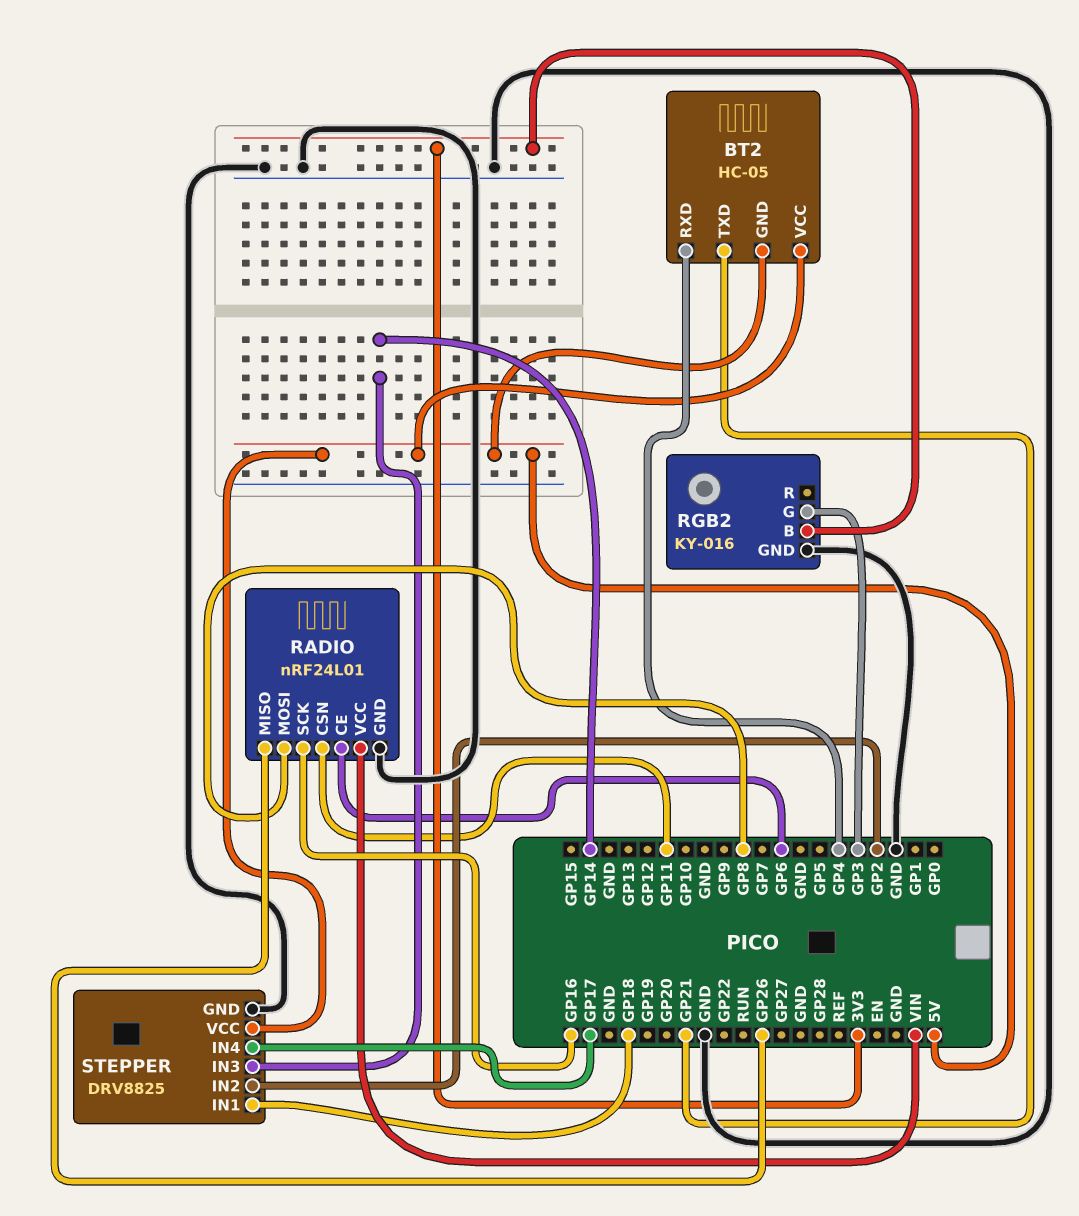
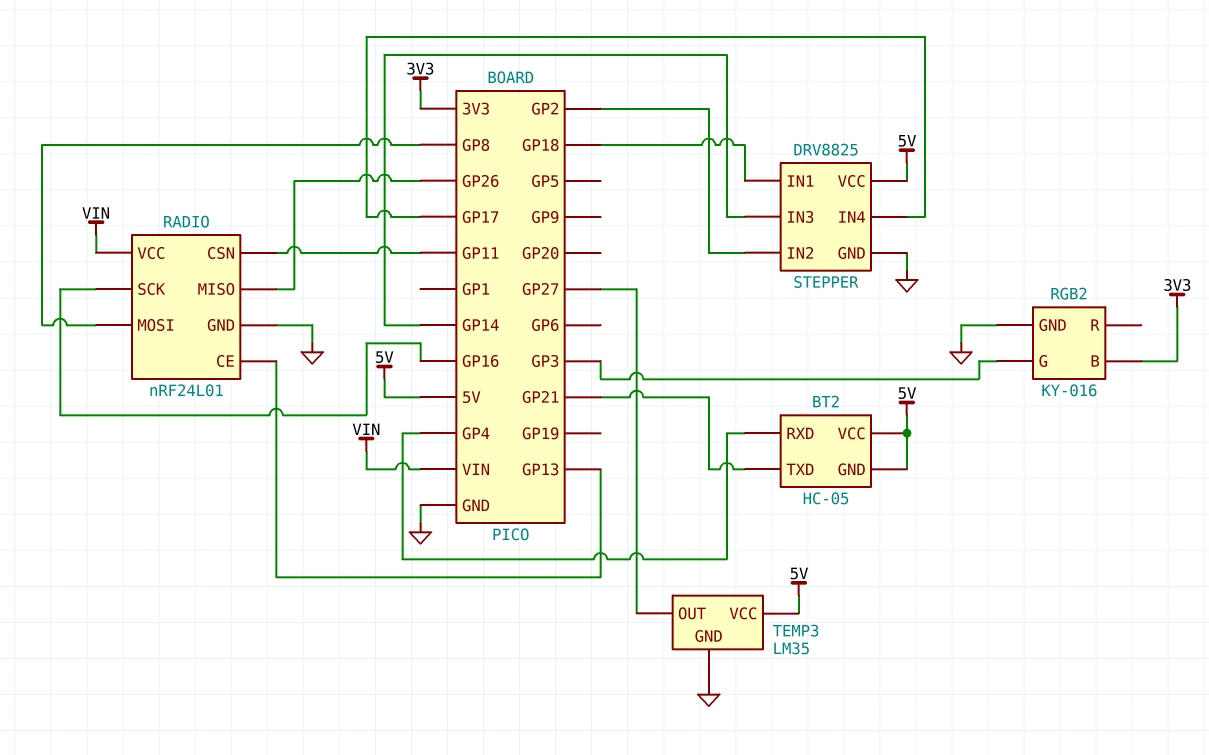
RADIO pin CE: GP6 -> GP13
TEMP3: none -> LM35
TEMP3 pin GND: none -> GND
TEMP3 pin OUT: none -> GP27
TEMP3 pin VCC: none -> 5V

